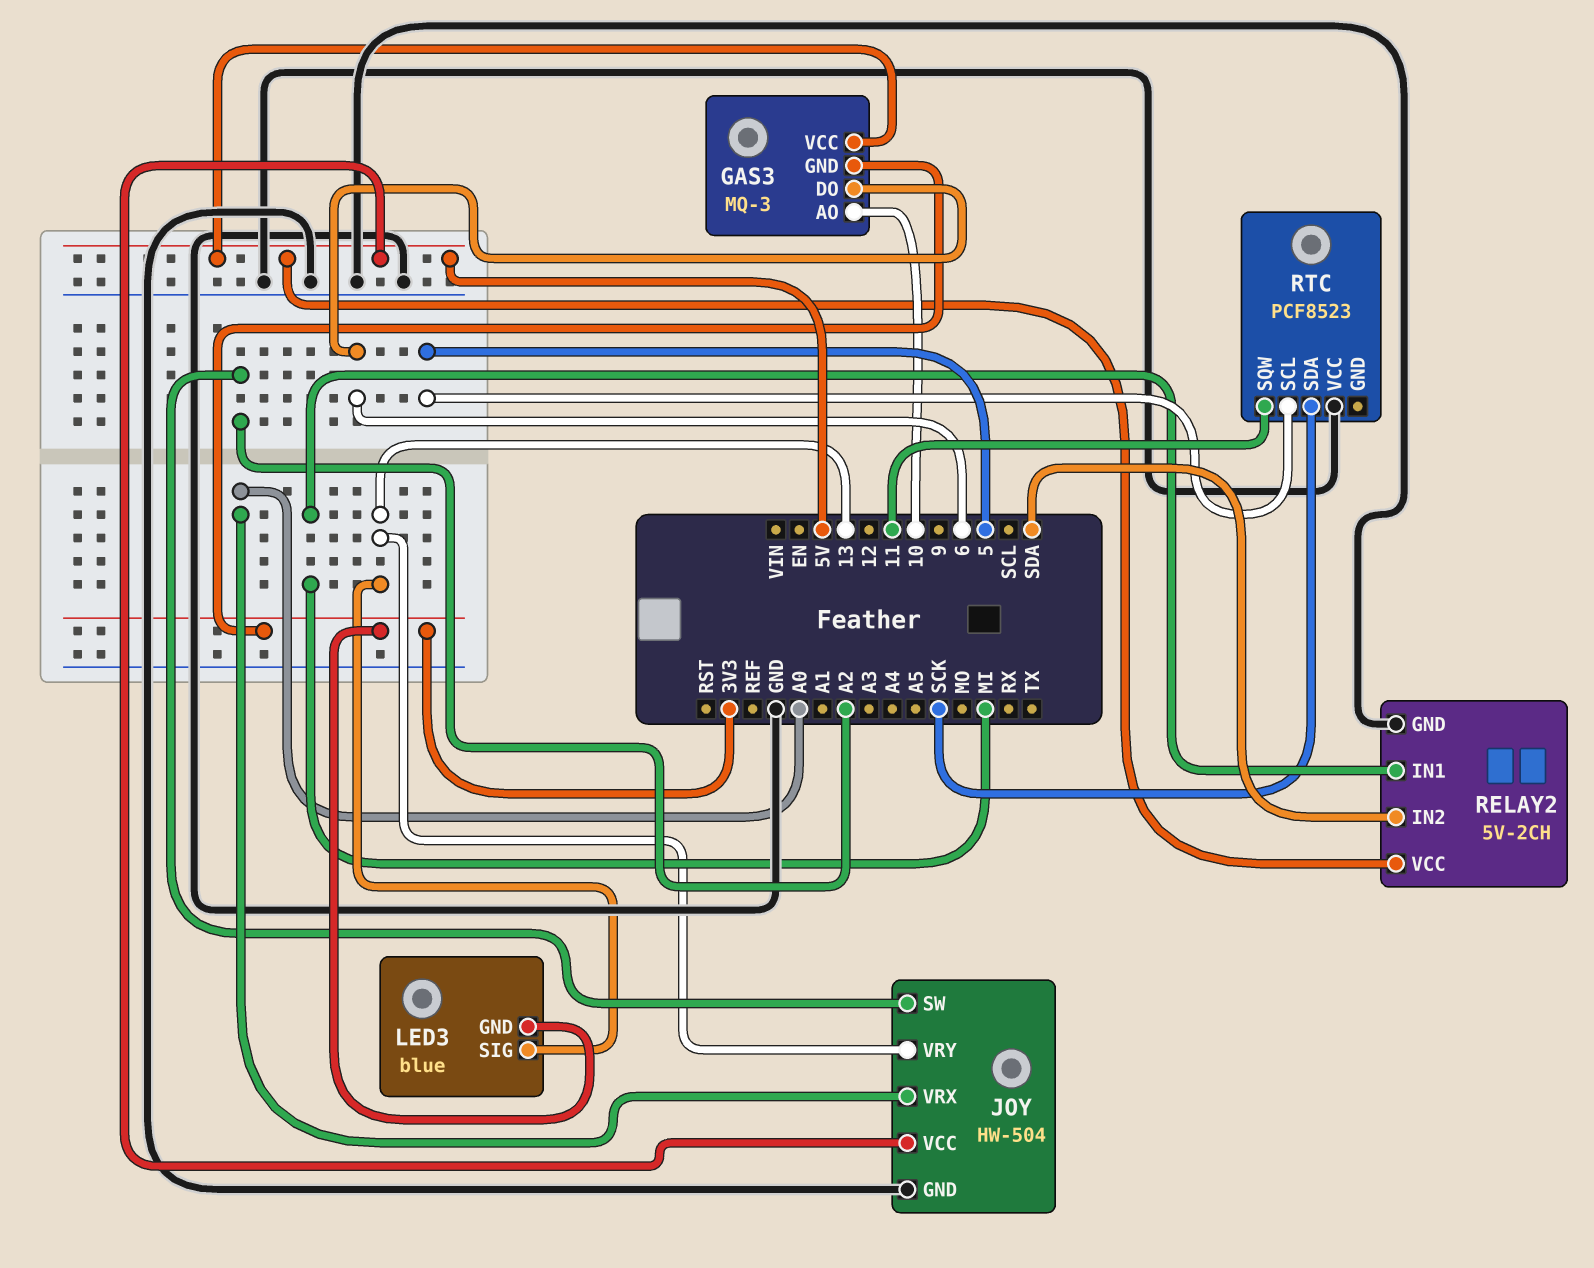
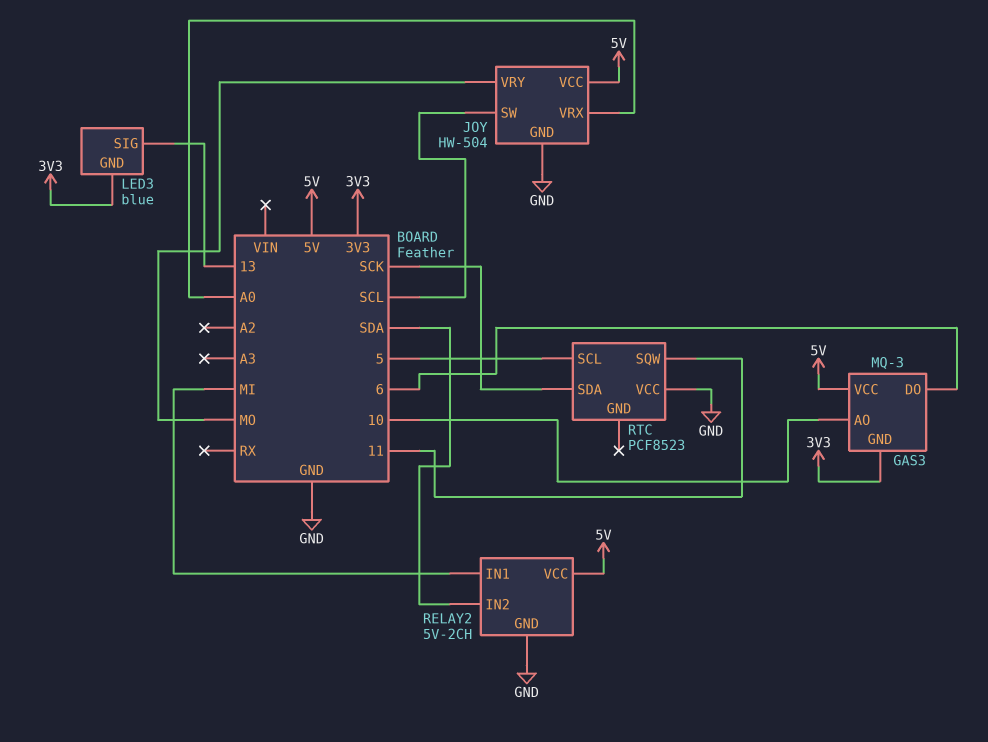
JOY pin SW: A2 -> SCL
JOY pin VRY: 13 -> MO

